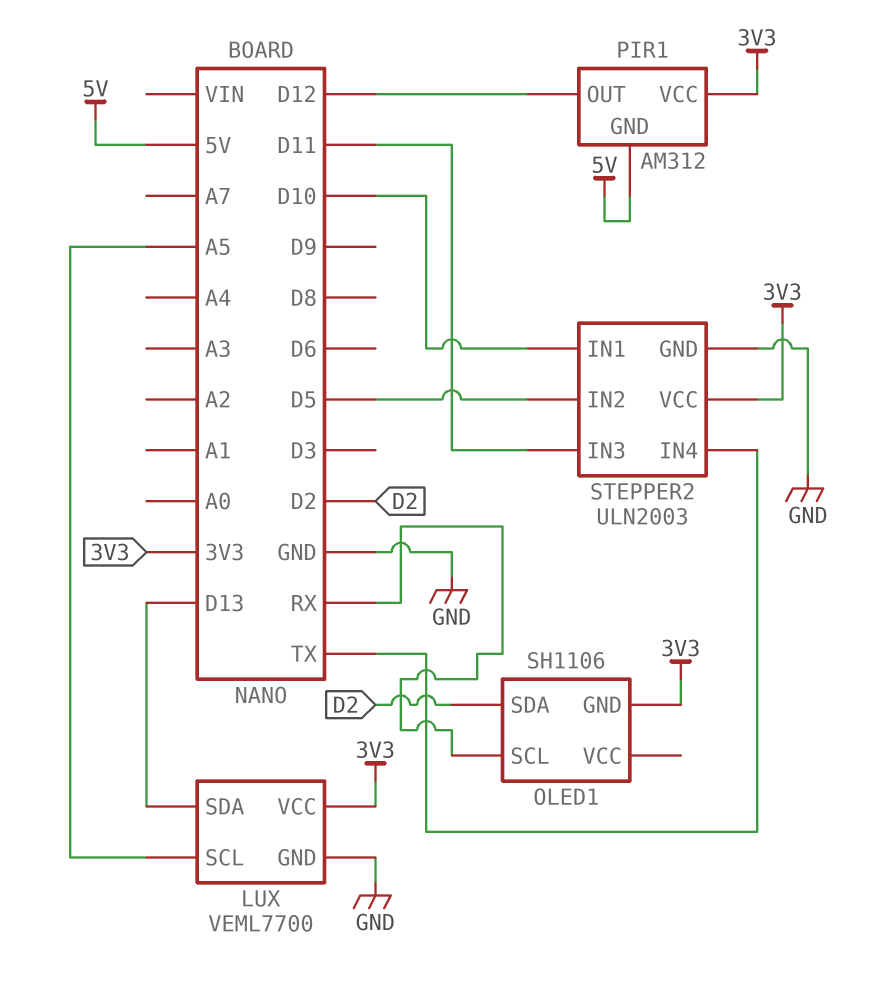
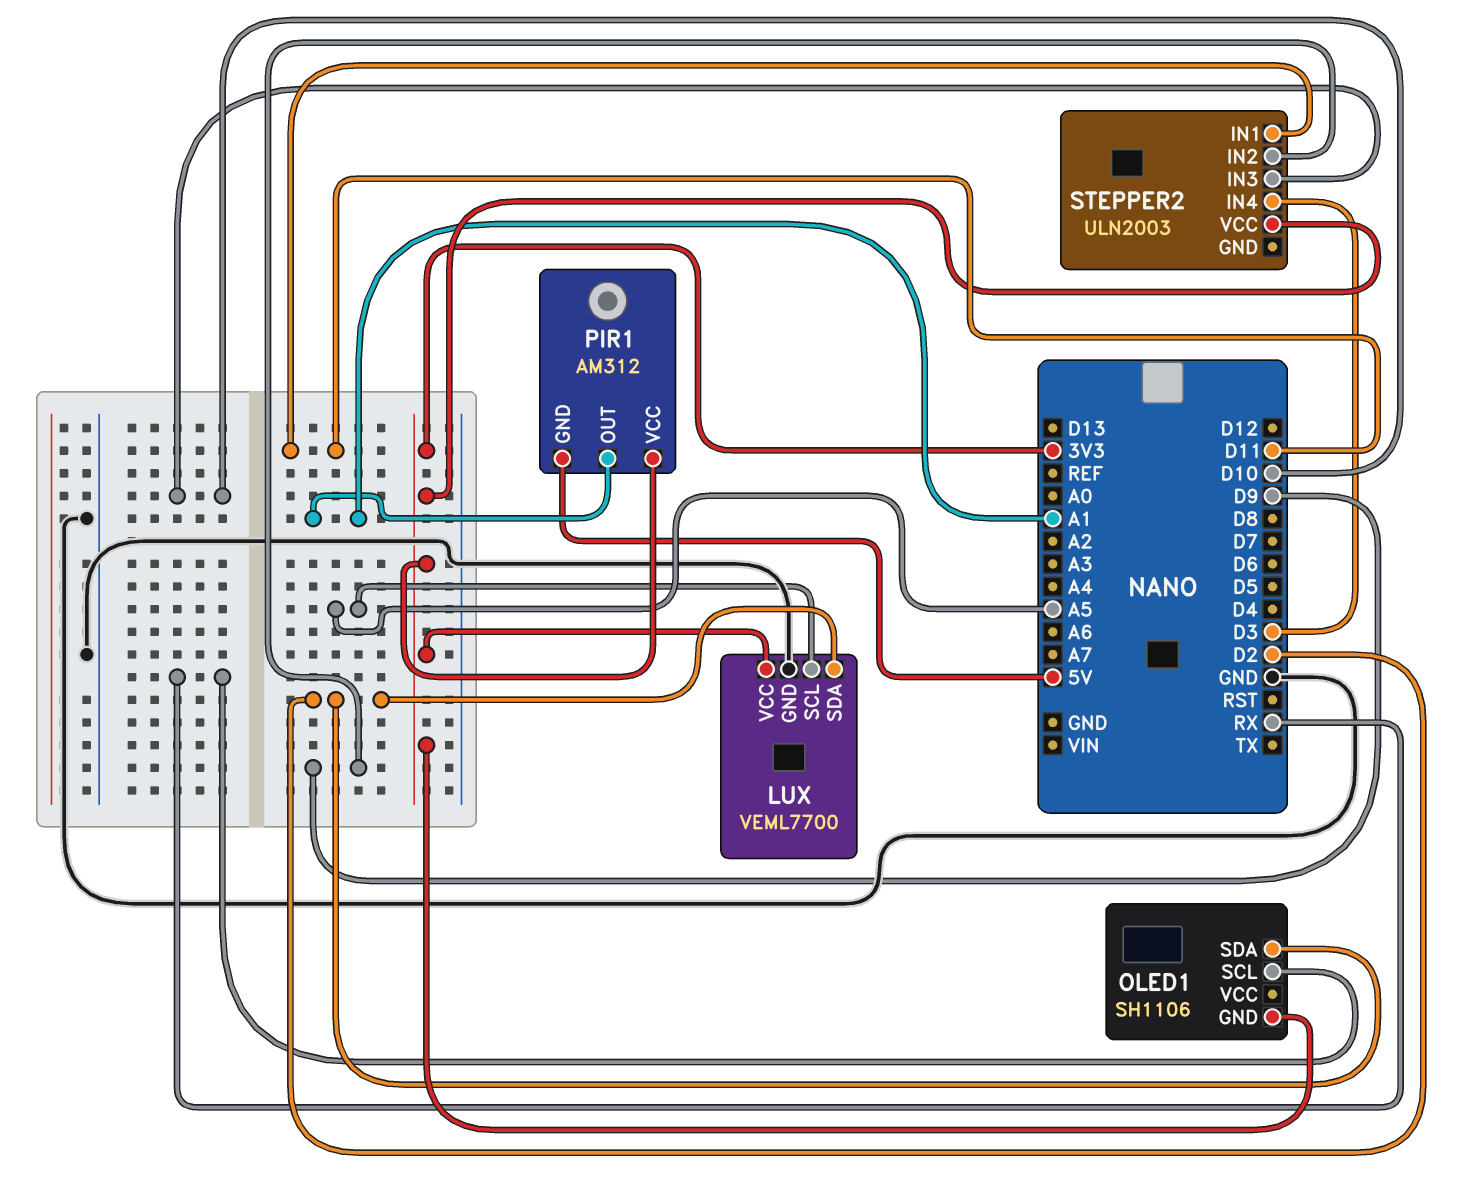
LUX pin SDA: D13 -> D2
PIR1 pin OUT: D12 -> A1
STEPPER2 pin GND: GND -> none
STEPPER2 pin IN1: D10 -> D11
STEPPER2 pin IN2: D5 -> D9
STEPPER2 pin IN3: D11 -> D10
STEPPER2 pin IN4: TX -> D3

